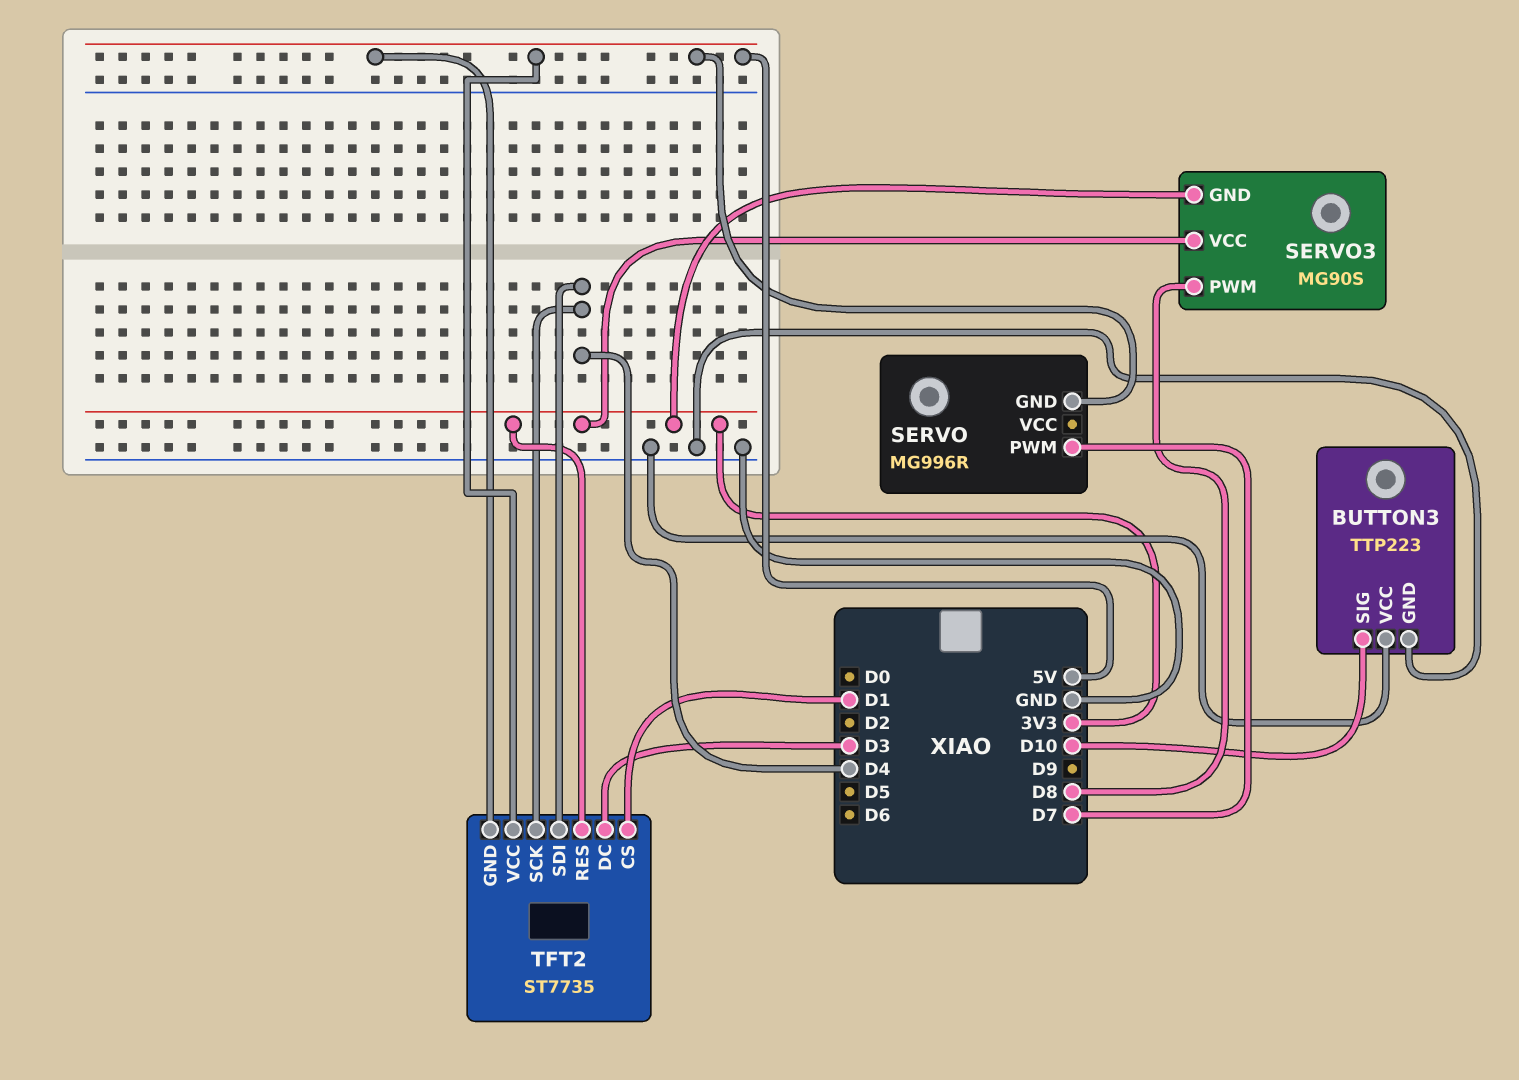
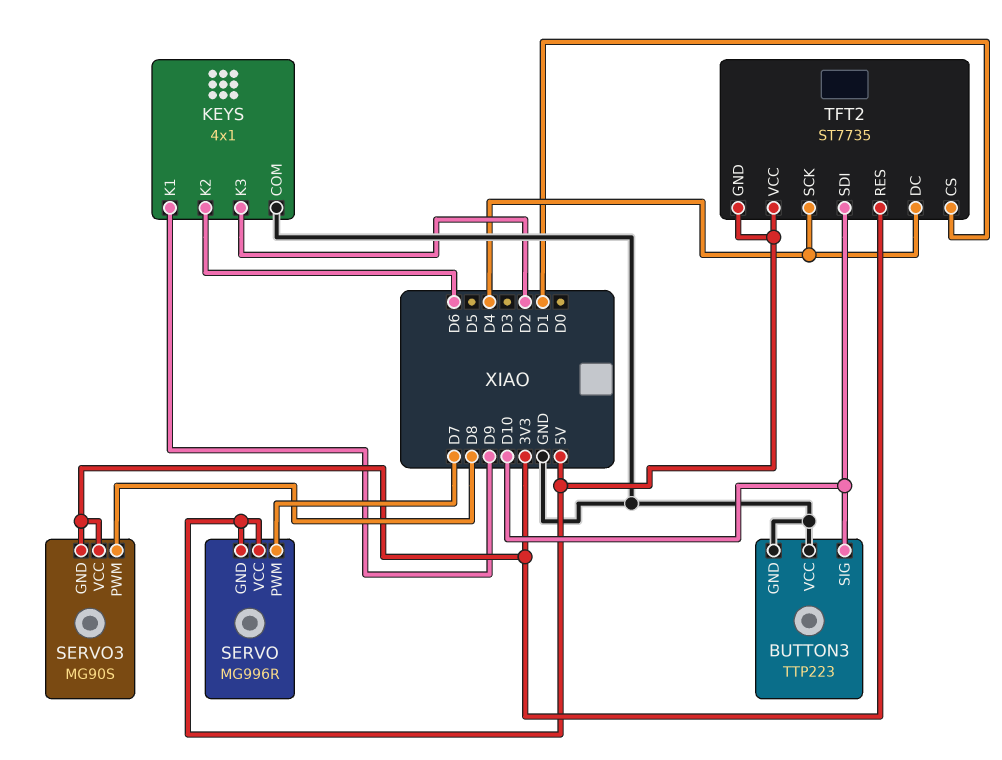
KEYS: none -> 4x1
KEYS pin COM: none -> GND
KEYS pin K1: none -> D9
KEYS pin K2: none -> D6
KEYS pin K3: none -> D2
SERVO pin VCC: none -> 5V
TFT2 pin DC: D3 -> D4
TFT2 pin SDI: D4 -> D10

